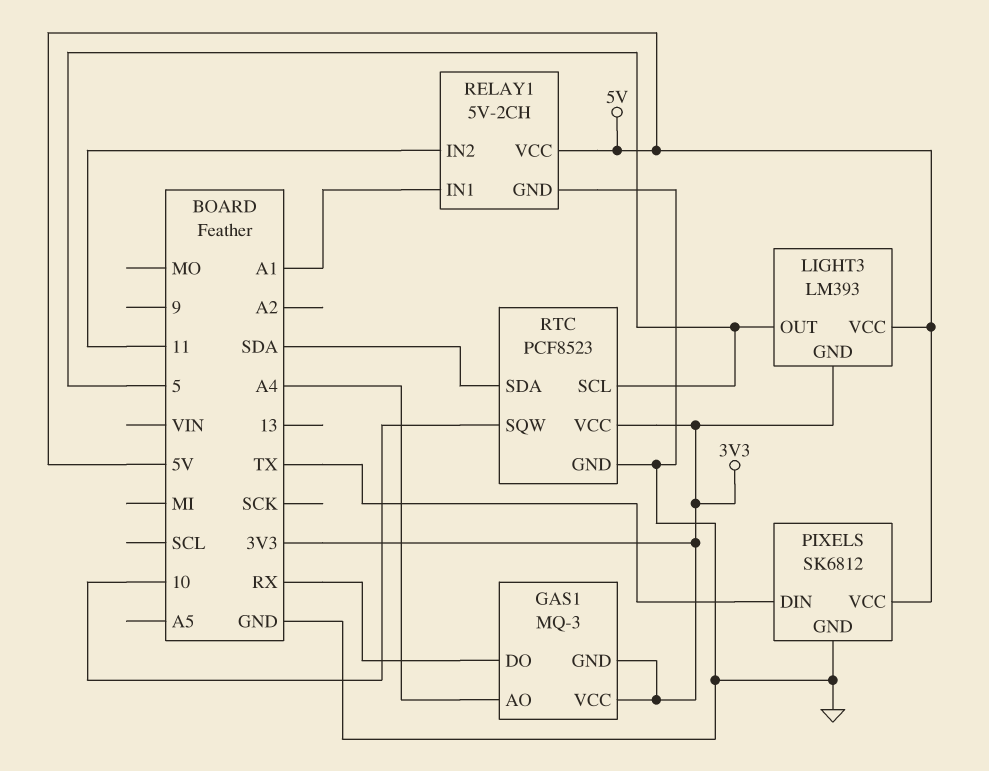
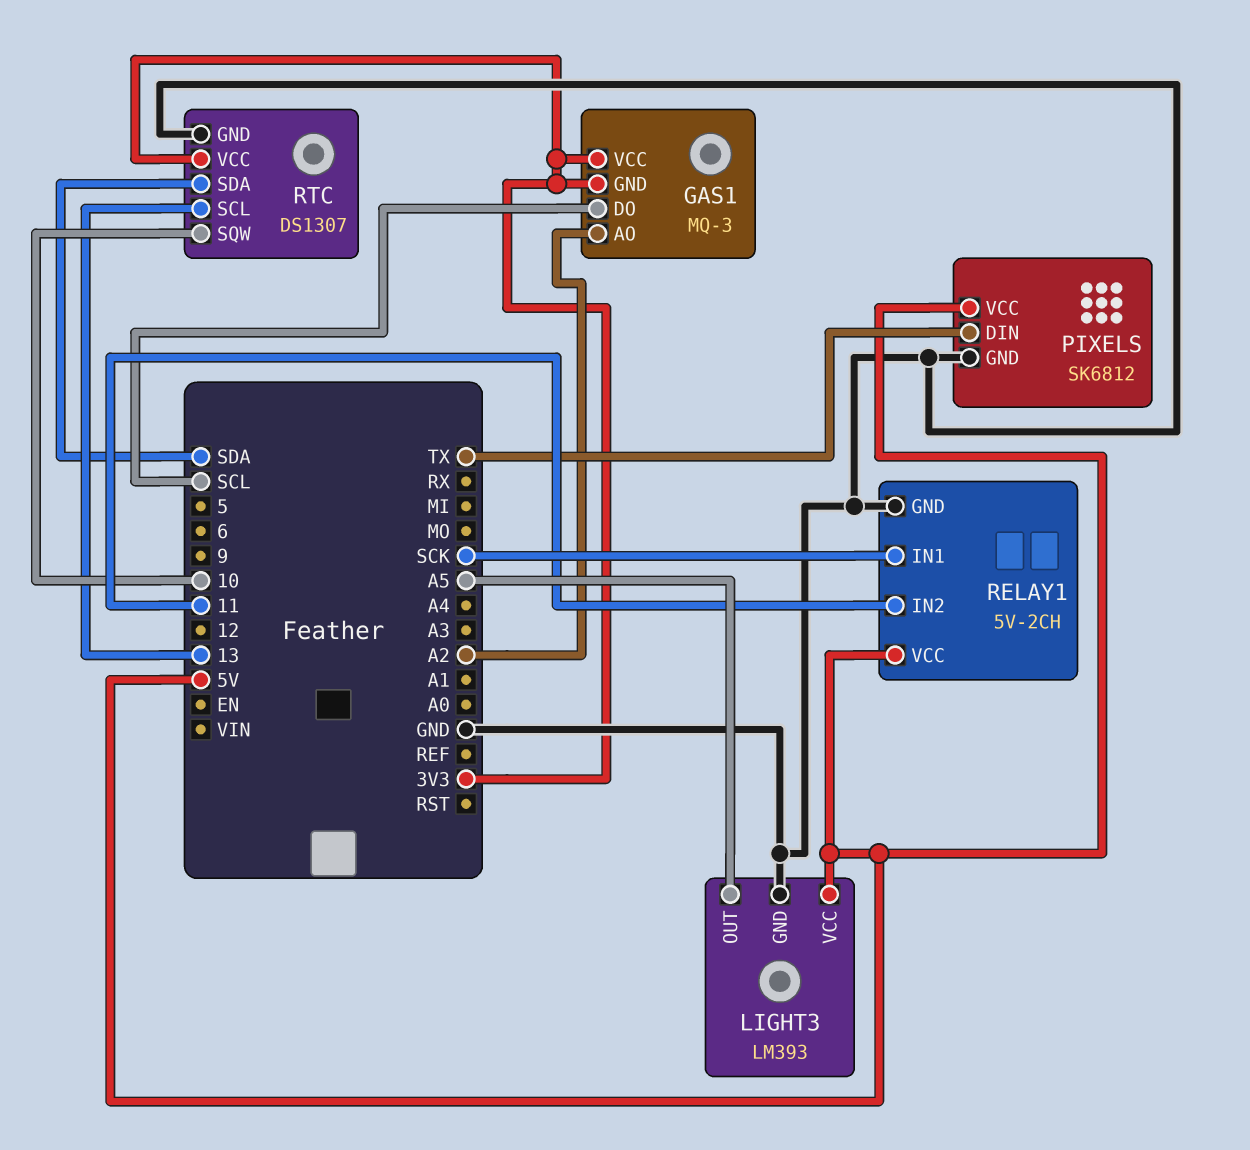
GAS1 pin AO: A4 -> A2
GAS1 pin DO: RX -> SCL
LIGHT3 pin GND: 3V3 -> GND
LIGHT3 pin OUT: 5 -> A5
RELAY1 pin IN1: A1 -> SCK
RTC: PCF8523 -> DS1307
RTC pin SCL: 5 -> 13

